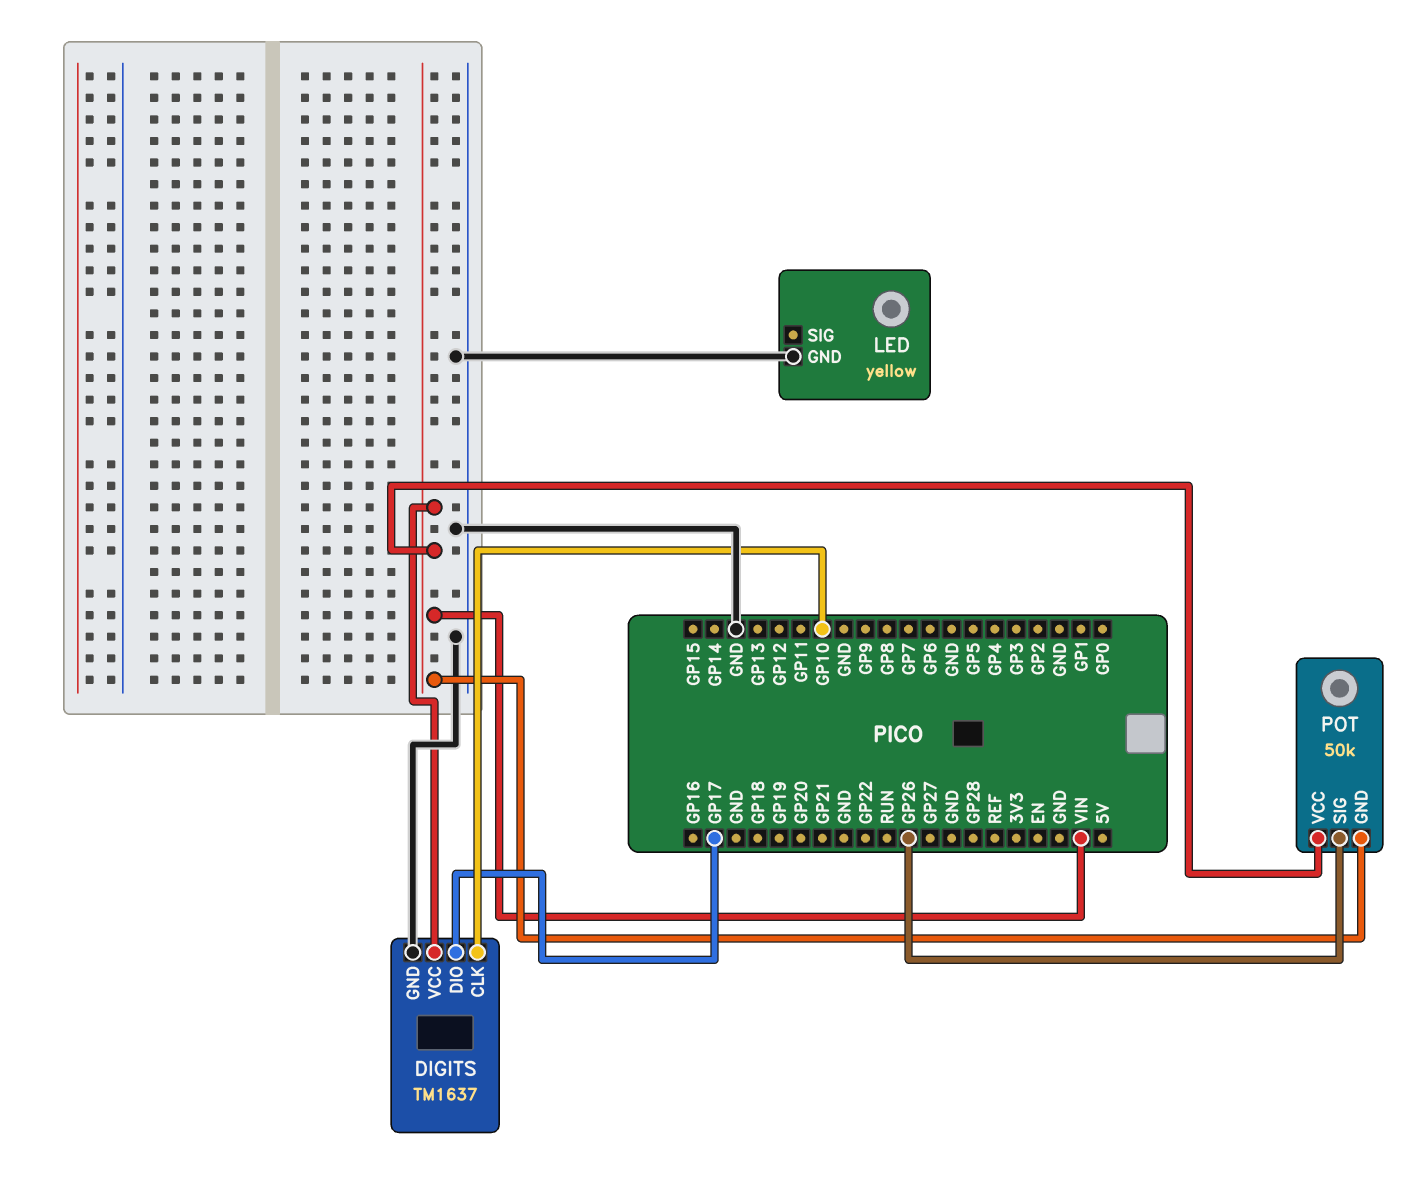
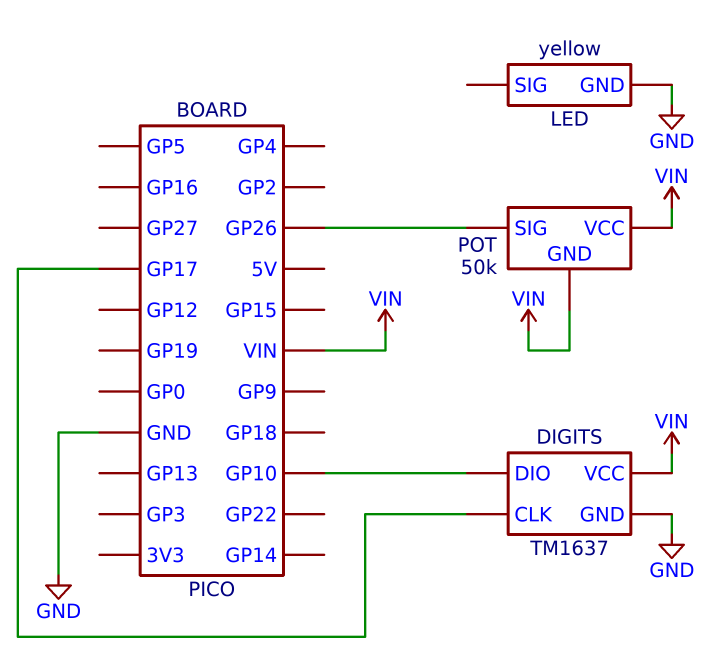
DIGITS pin CLK: GP10 -> GP17
DIGITS pin DIO: GP17 -> GP10

